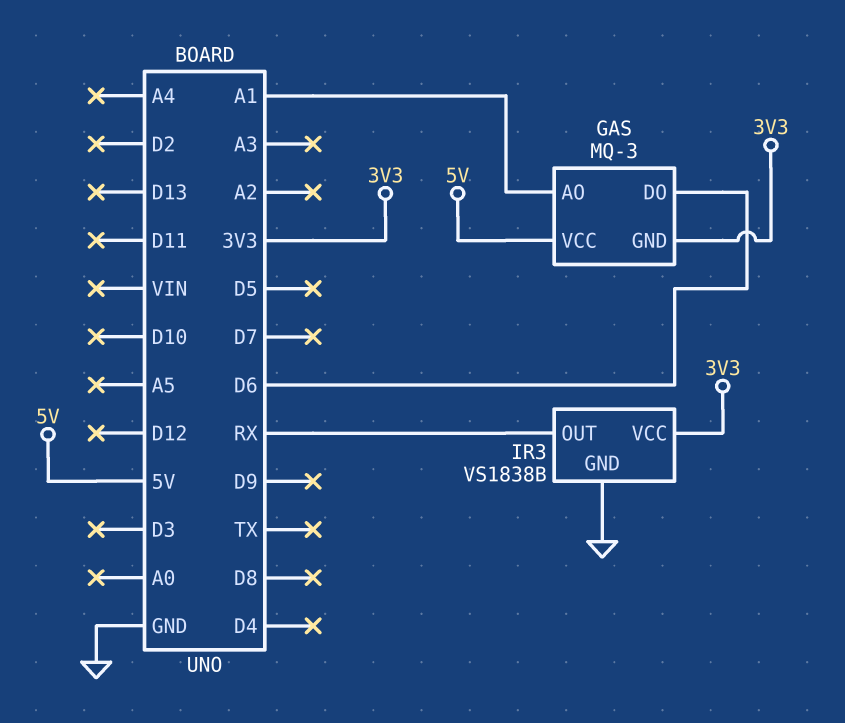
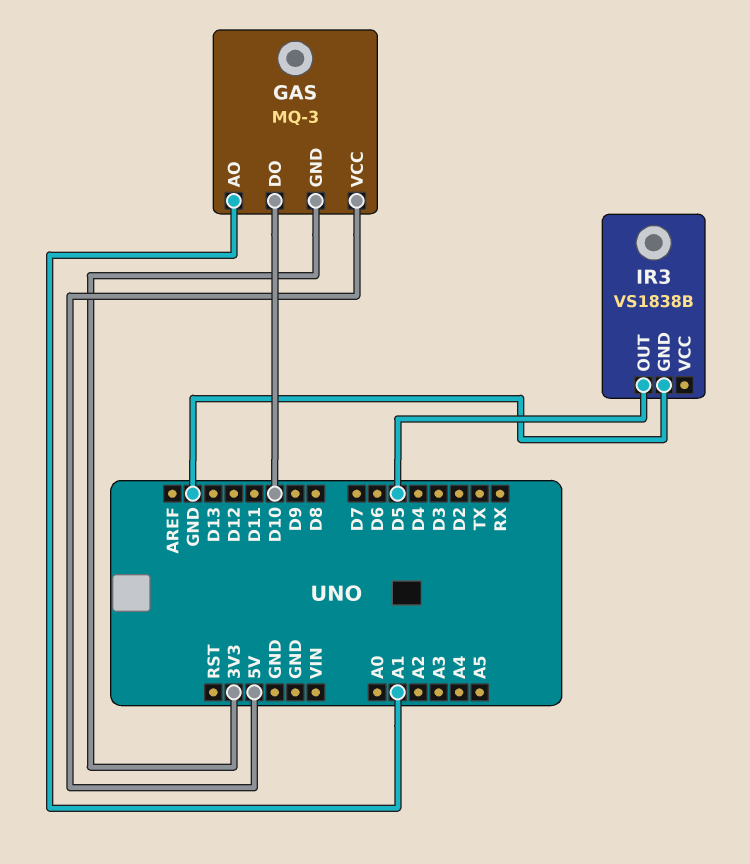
GAS pin DO: D6 -> D10
IR3 pin OUT: RX -> D5
IR3 pin VCC: 3V3 -> none

